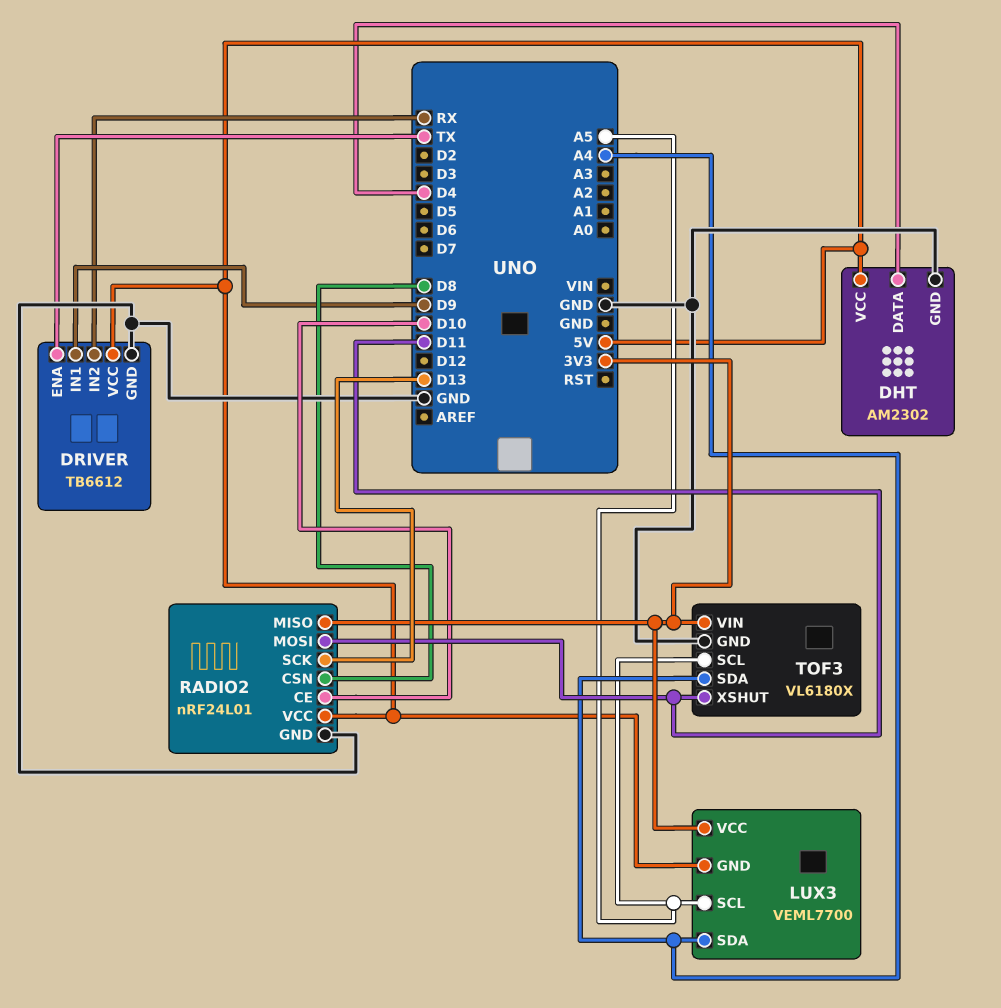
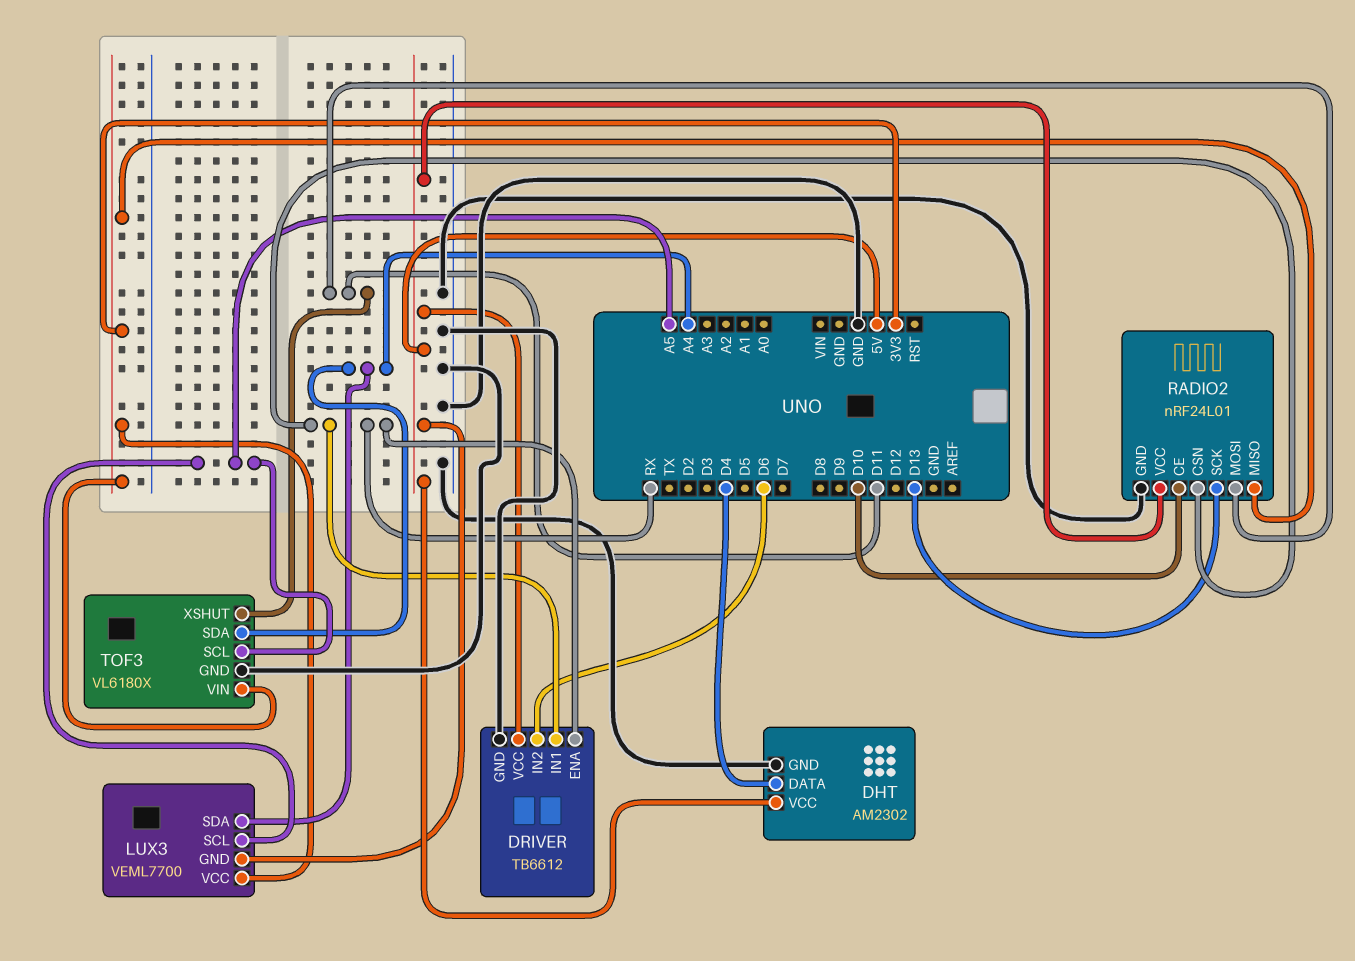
DRIVER pin ENA: TX -> RX
DRIVER pin IN1: D9 -> RX
DRIVER pin IN2: RX -> D6
RADIO2 pin CSN: D8 -> RX

